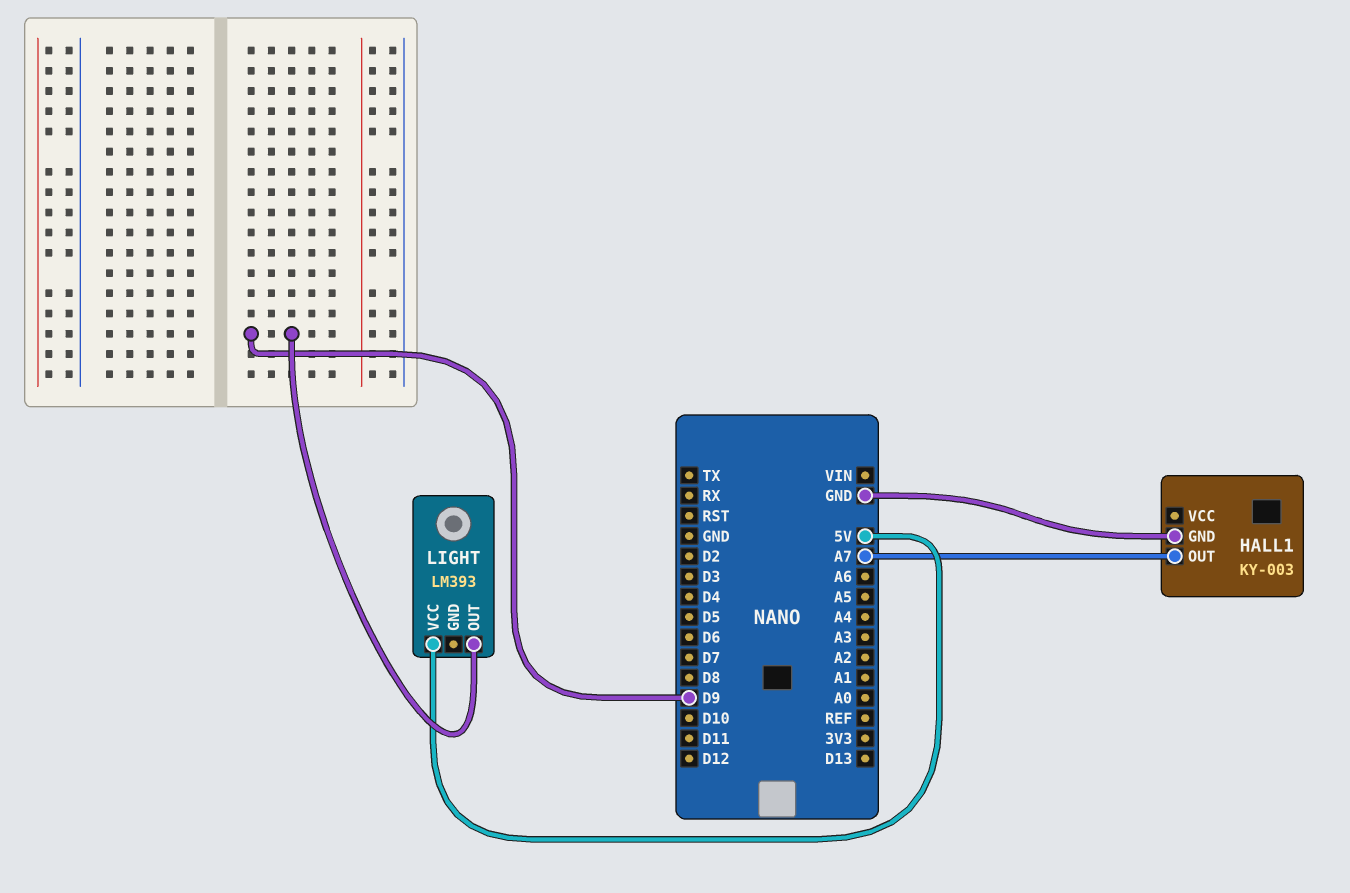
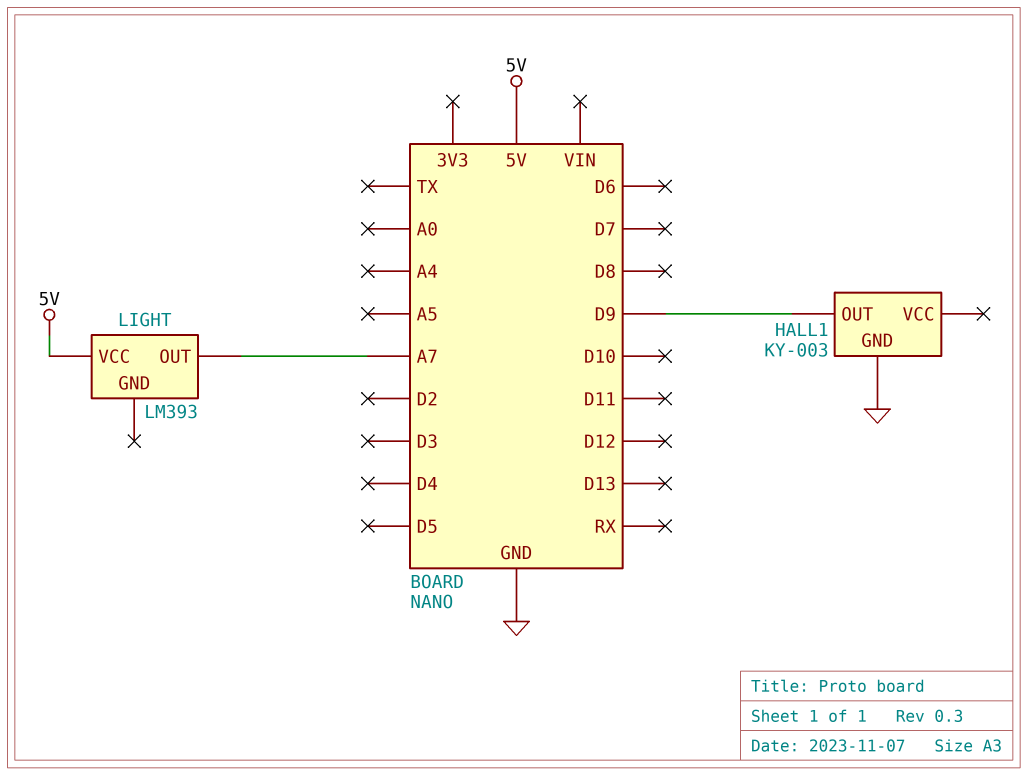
HALL1 pin OUT: A7 -> D9
LIGHT pin OUT: D9 -> A7

